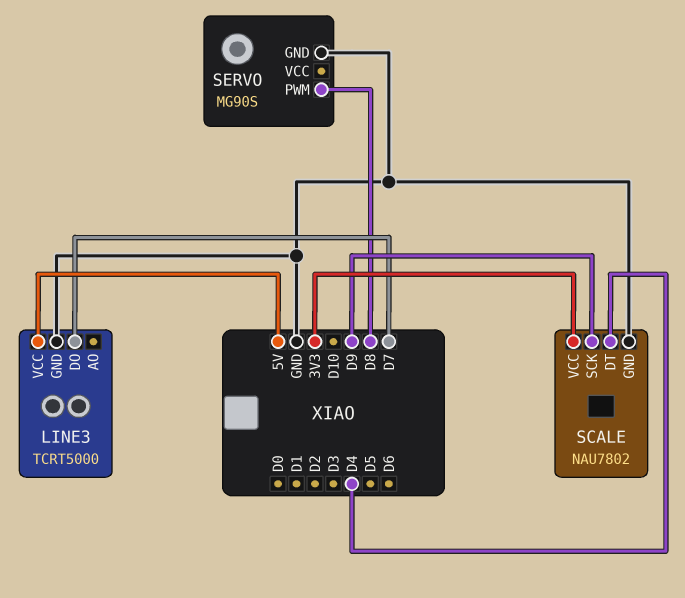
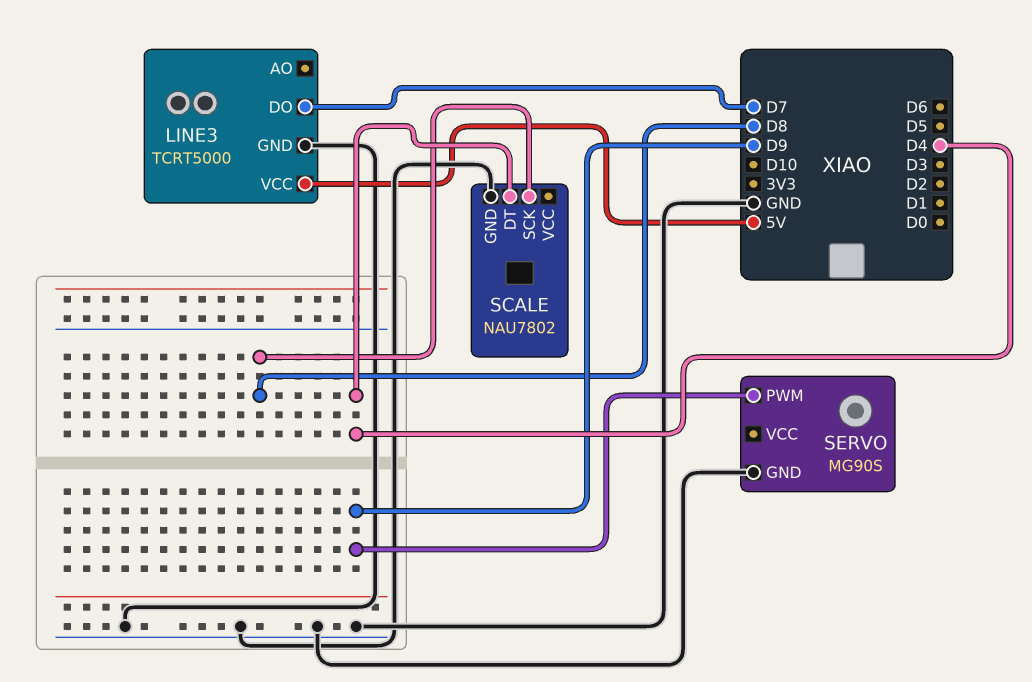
SCALE pin SCK: D9 -> D8
SCALE pin VCC: 3V3 -> none
SERVO pin PWM: D8 -> D9

